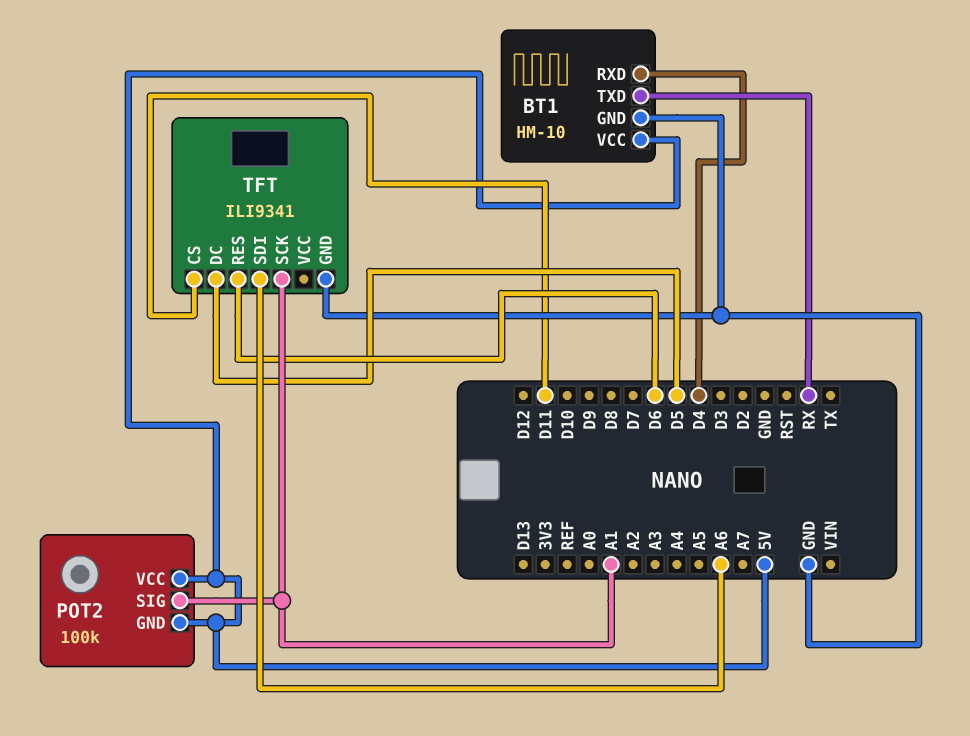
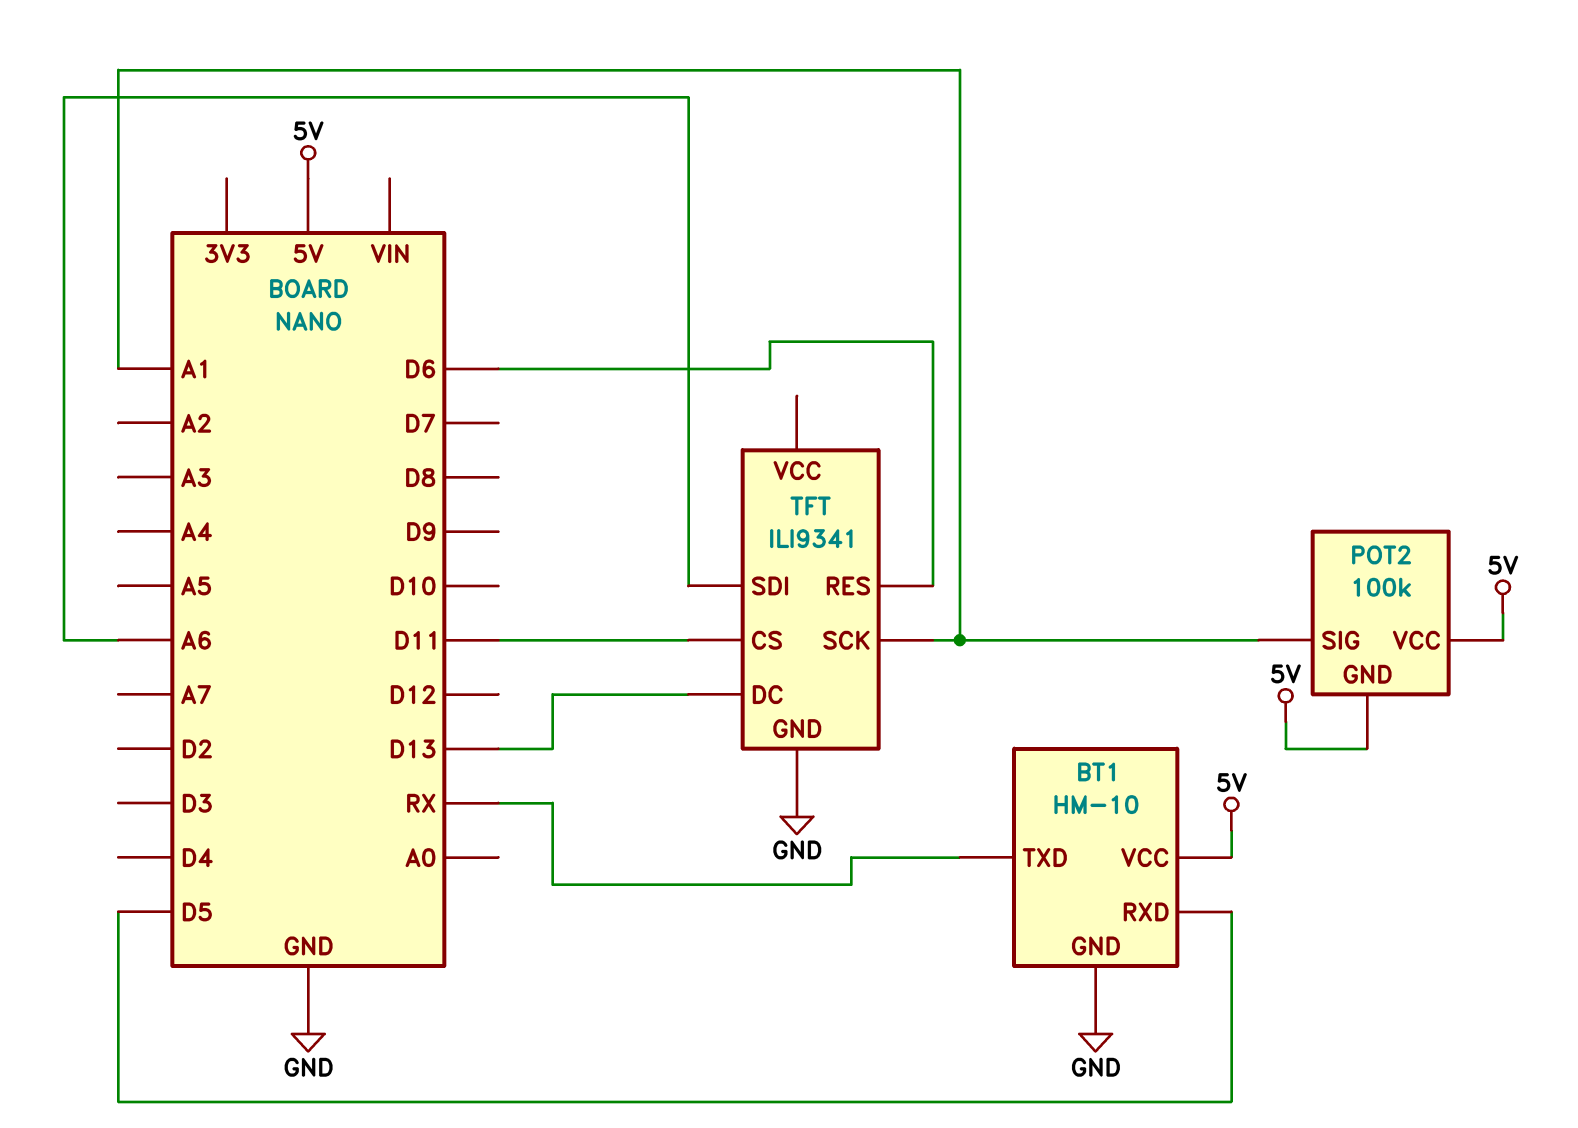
BT1 pin RXD: D4 -> D5
TFT pin DC: D5 -> D13

